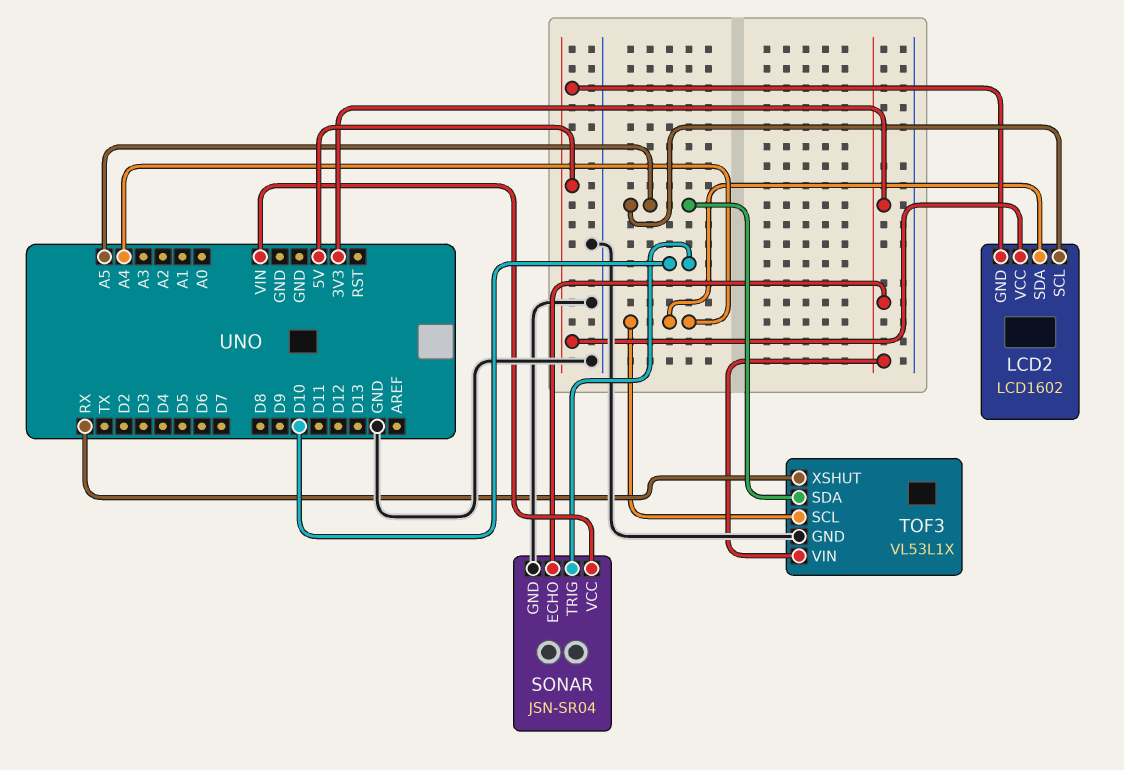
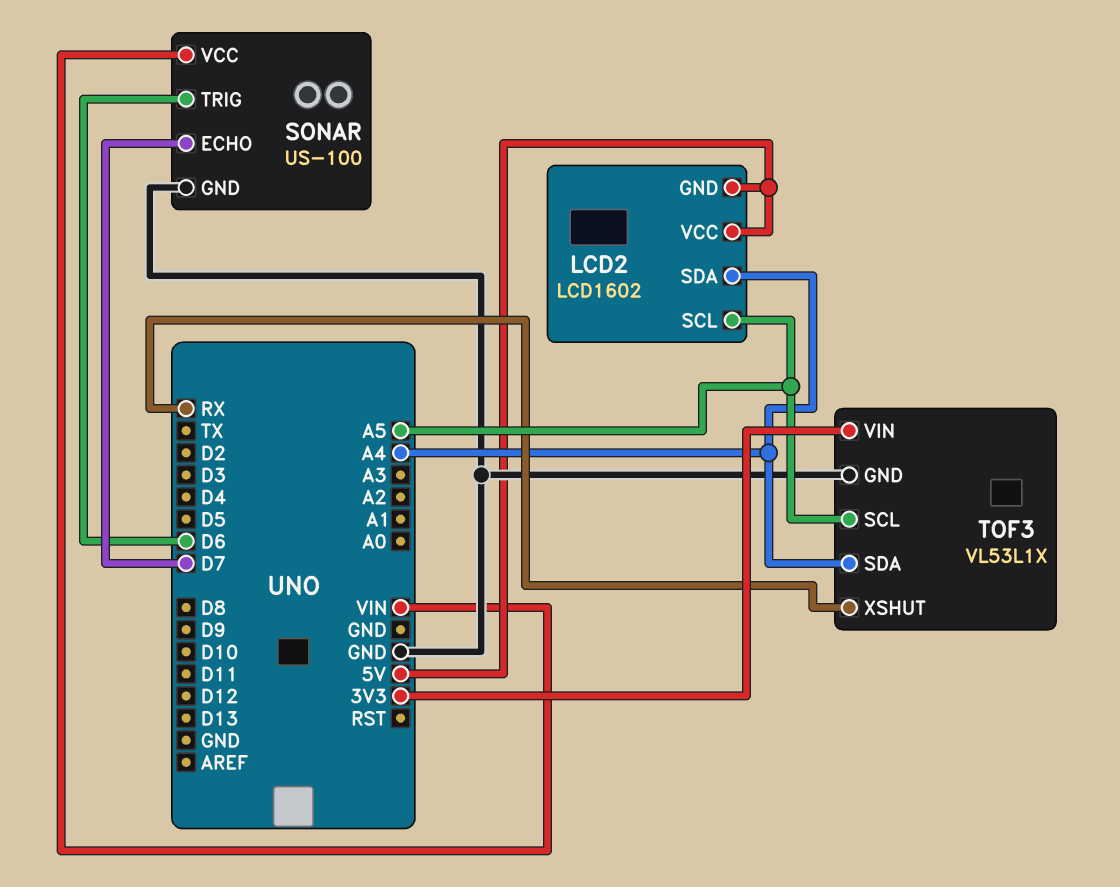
SONAR: JSN-SR04 -> US-100
SONAR pin ECHO: 3V3 -> D7
SONAR pin TRIG: D10 -> D6
TOF3 pin SCL: A4 -> A5
TOF3 pin SDA: A5 -> A4

